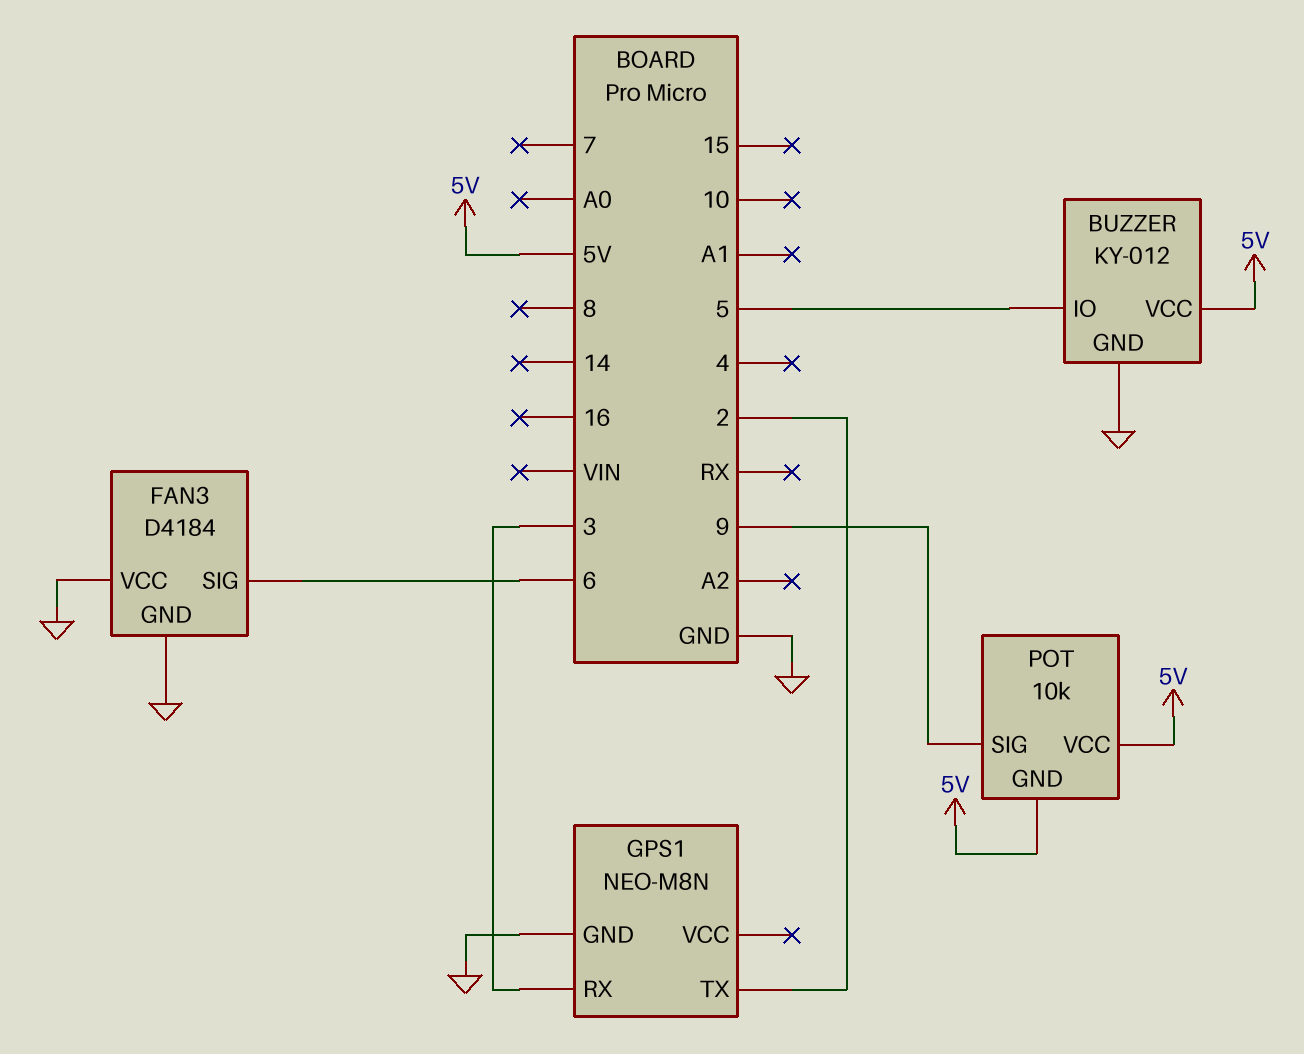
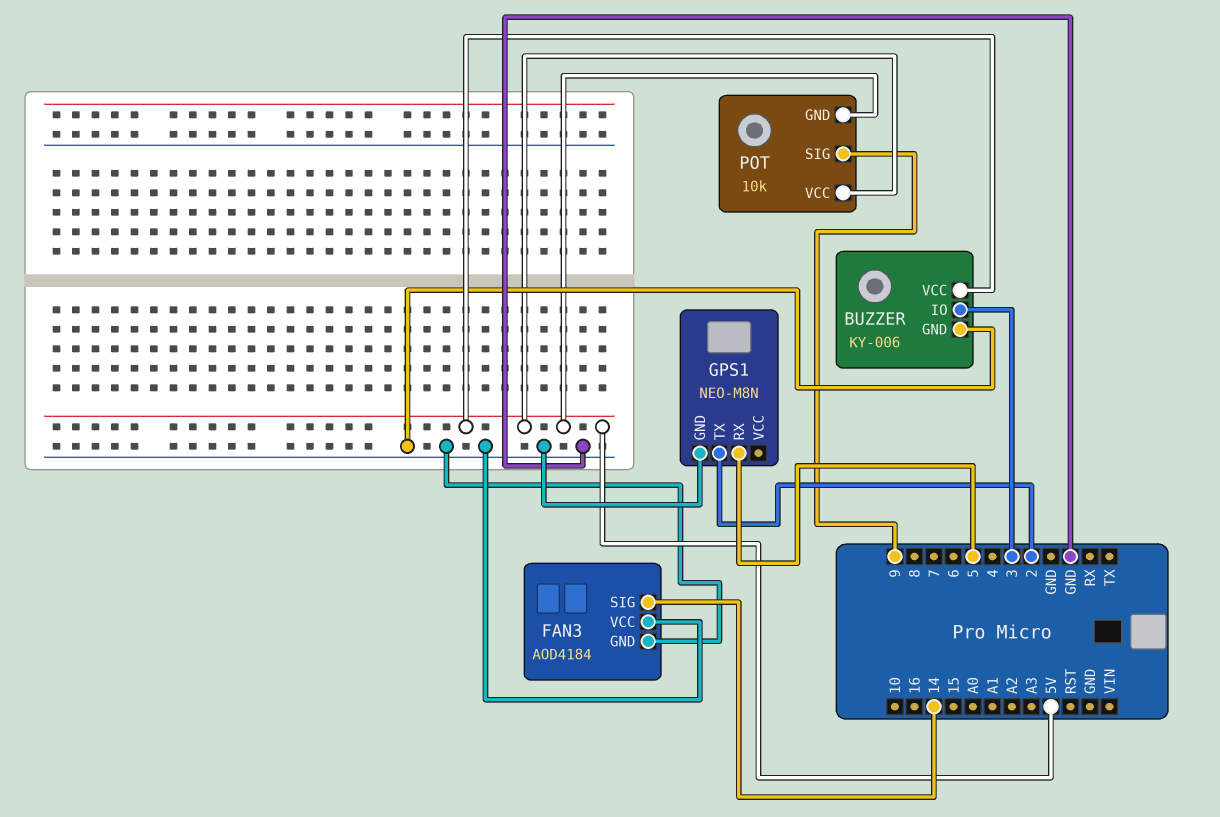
BUZZER: KY-012 -> KY-006
BUZZER pin IO: 5 -> 3
FAN3: D4184 -> AOD4184
FAN3 pin SIG: 6 -> 14
GPS1 pin RX: 3 -> 5

